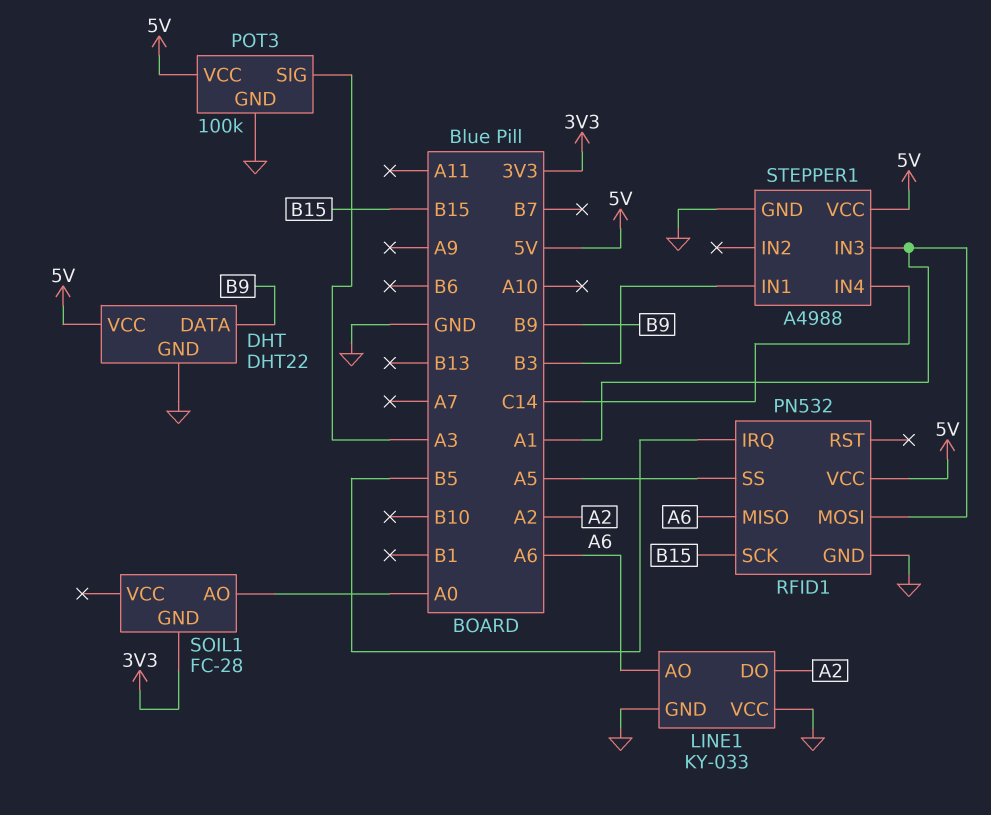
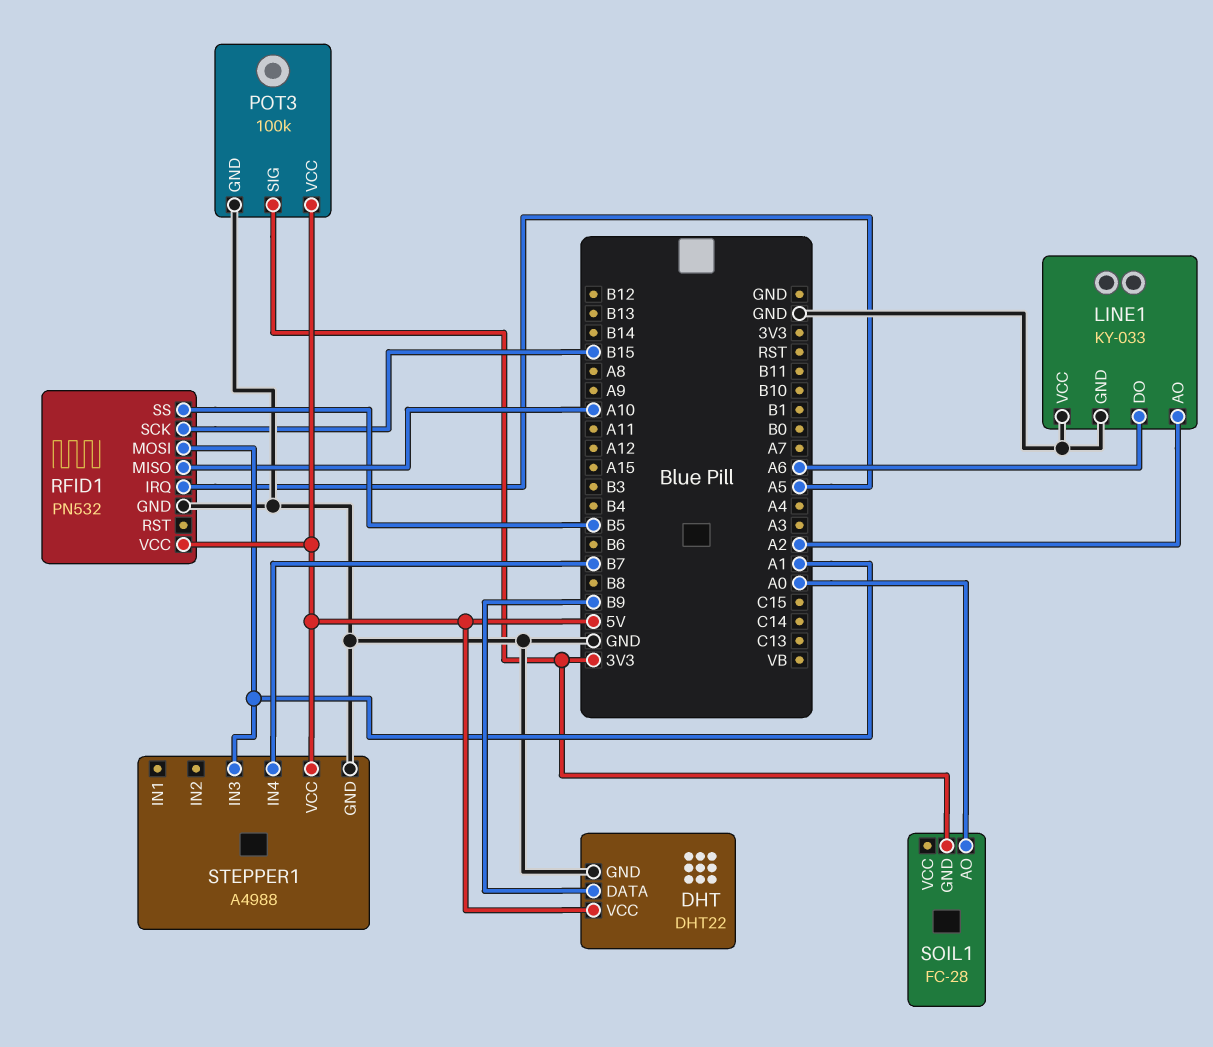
LINE1 pin AO: A6 -> A2
LINE1 pin DO: A2 -> A6
POT3 pin SIG: A3 -> 3V3
RFID1 pin IRQ: B5 -> A5
RFID1 pin MISO: A6 -> A10
RFID1 pin SS: A5 -> B5
STEPPER1 pin IN1: B3 -> none
STEPPER1 pin IN4: C14 -> B7

